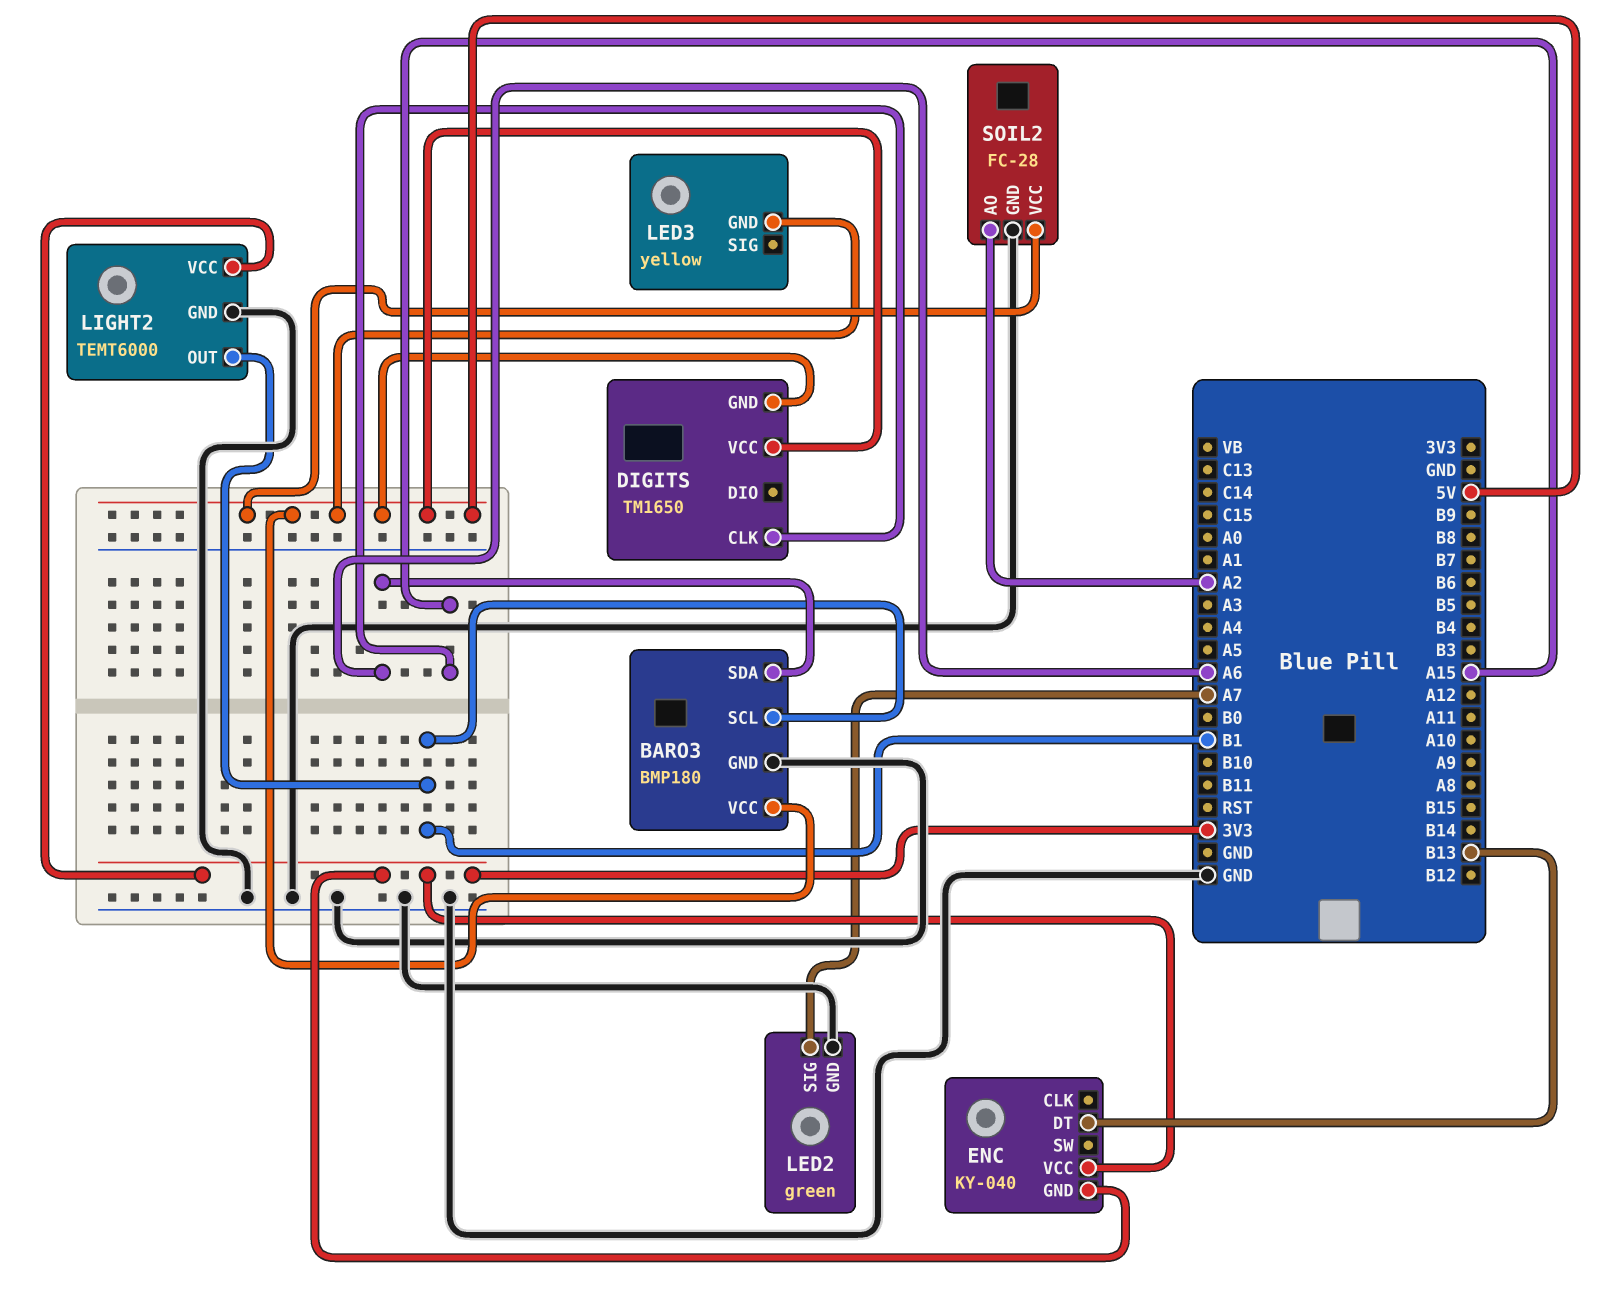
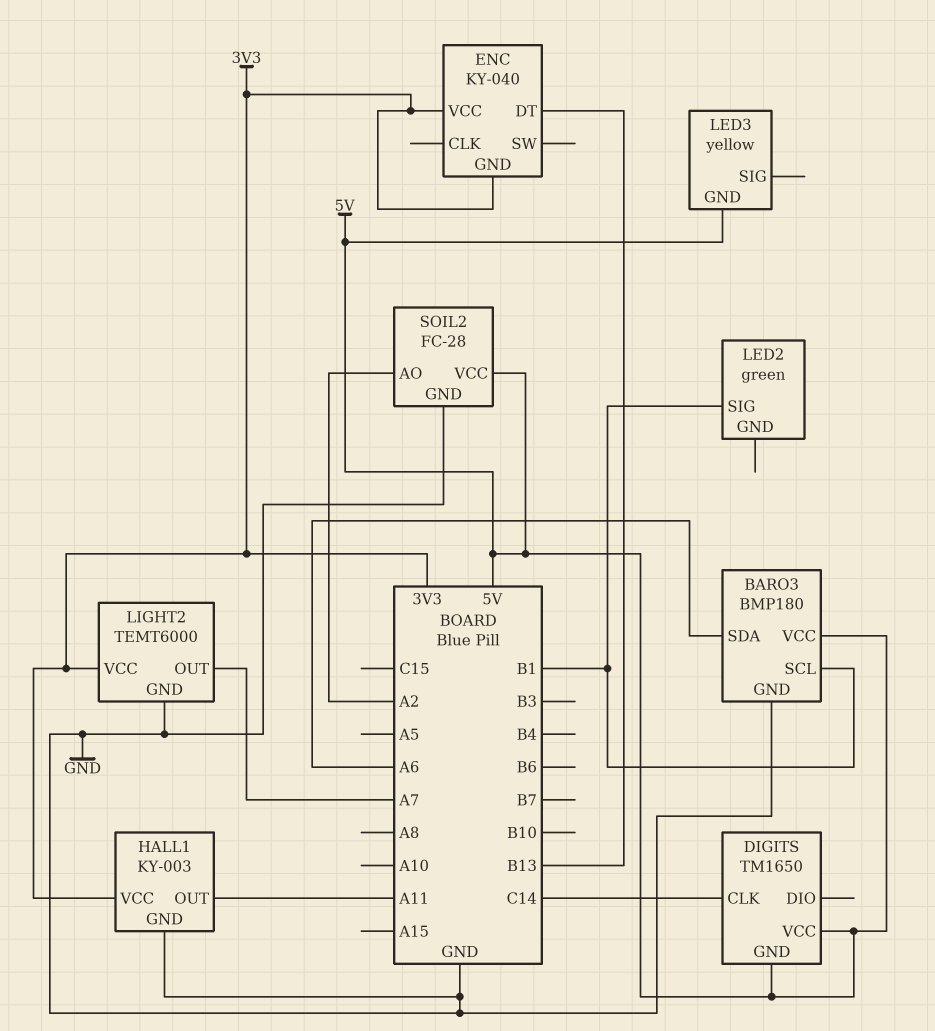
DIGITS pin CLK: A15 -> C14
HALL1: none -> KY-003
HALL1 pin GND: none -> GND
HALL1 pin OUT: none -> A11
HALL1 pin VCC: none -> 3V3
LED2 pin GND: GND -> none
LED2 pin SIG: A7 -> B1
LIGHT2 pin OUT: B1 -> A7

